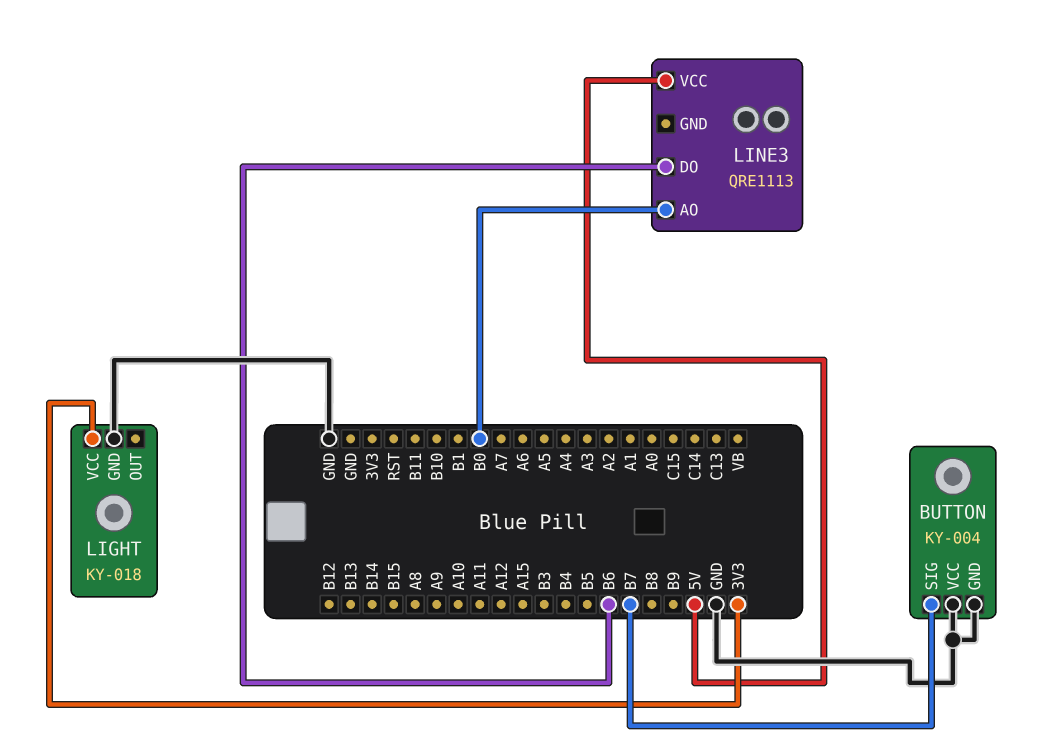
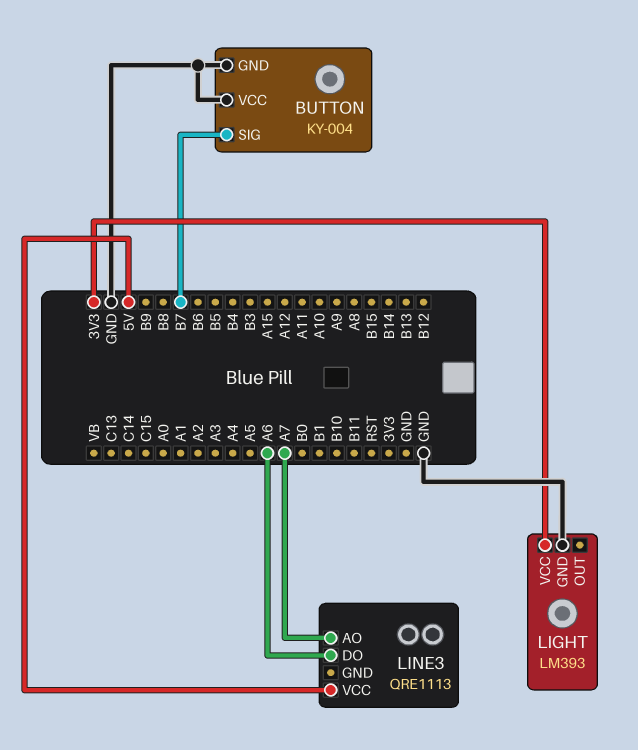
LIGHT: KY-018 -> LM393
LINE3 pin AO: B0 -> A7
LINE3 pin DO: B6 -> A6

